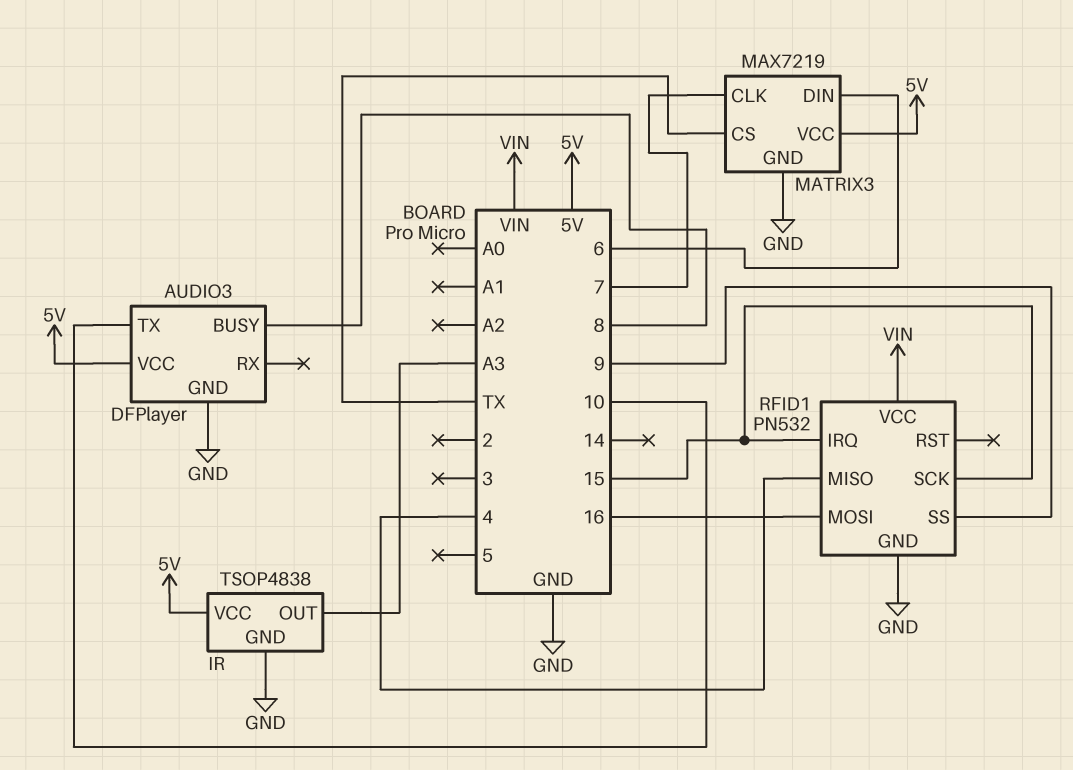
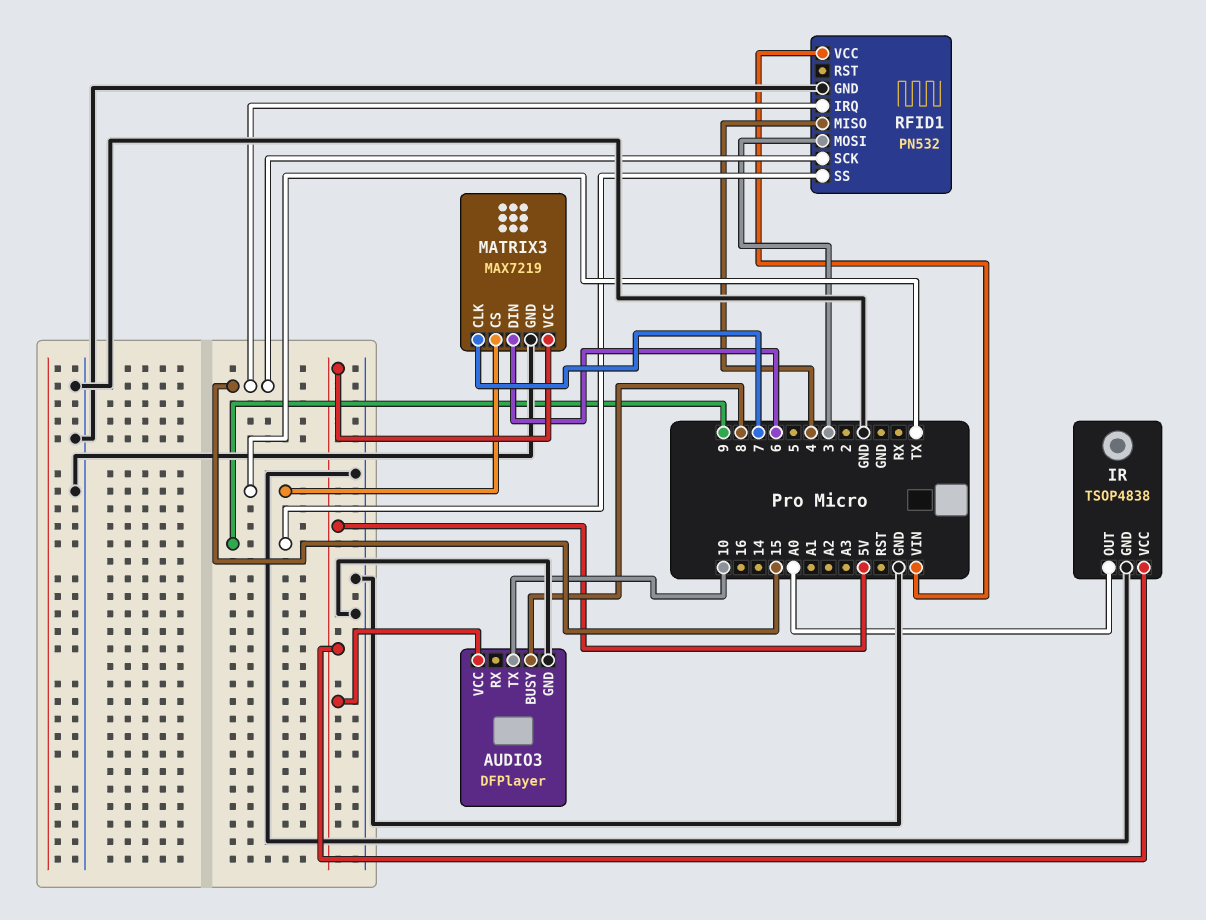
IR pin OUT: A3 -> A0
RFID1 pin MOSI: 16 -> 3

